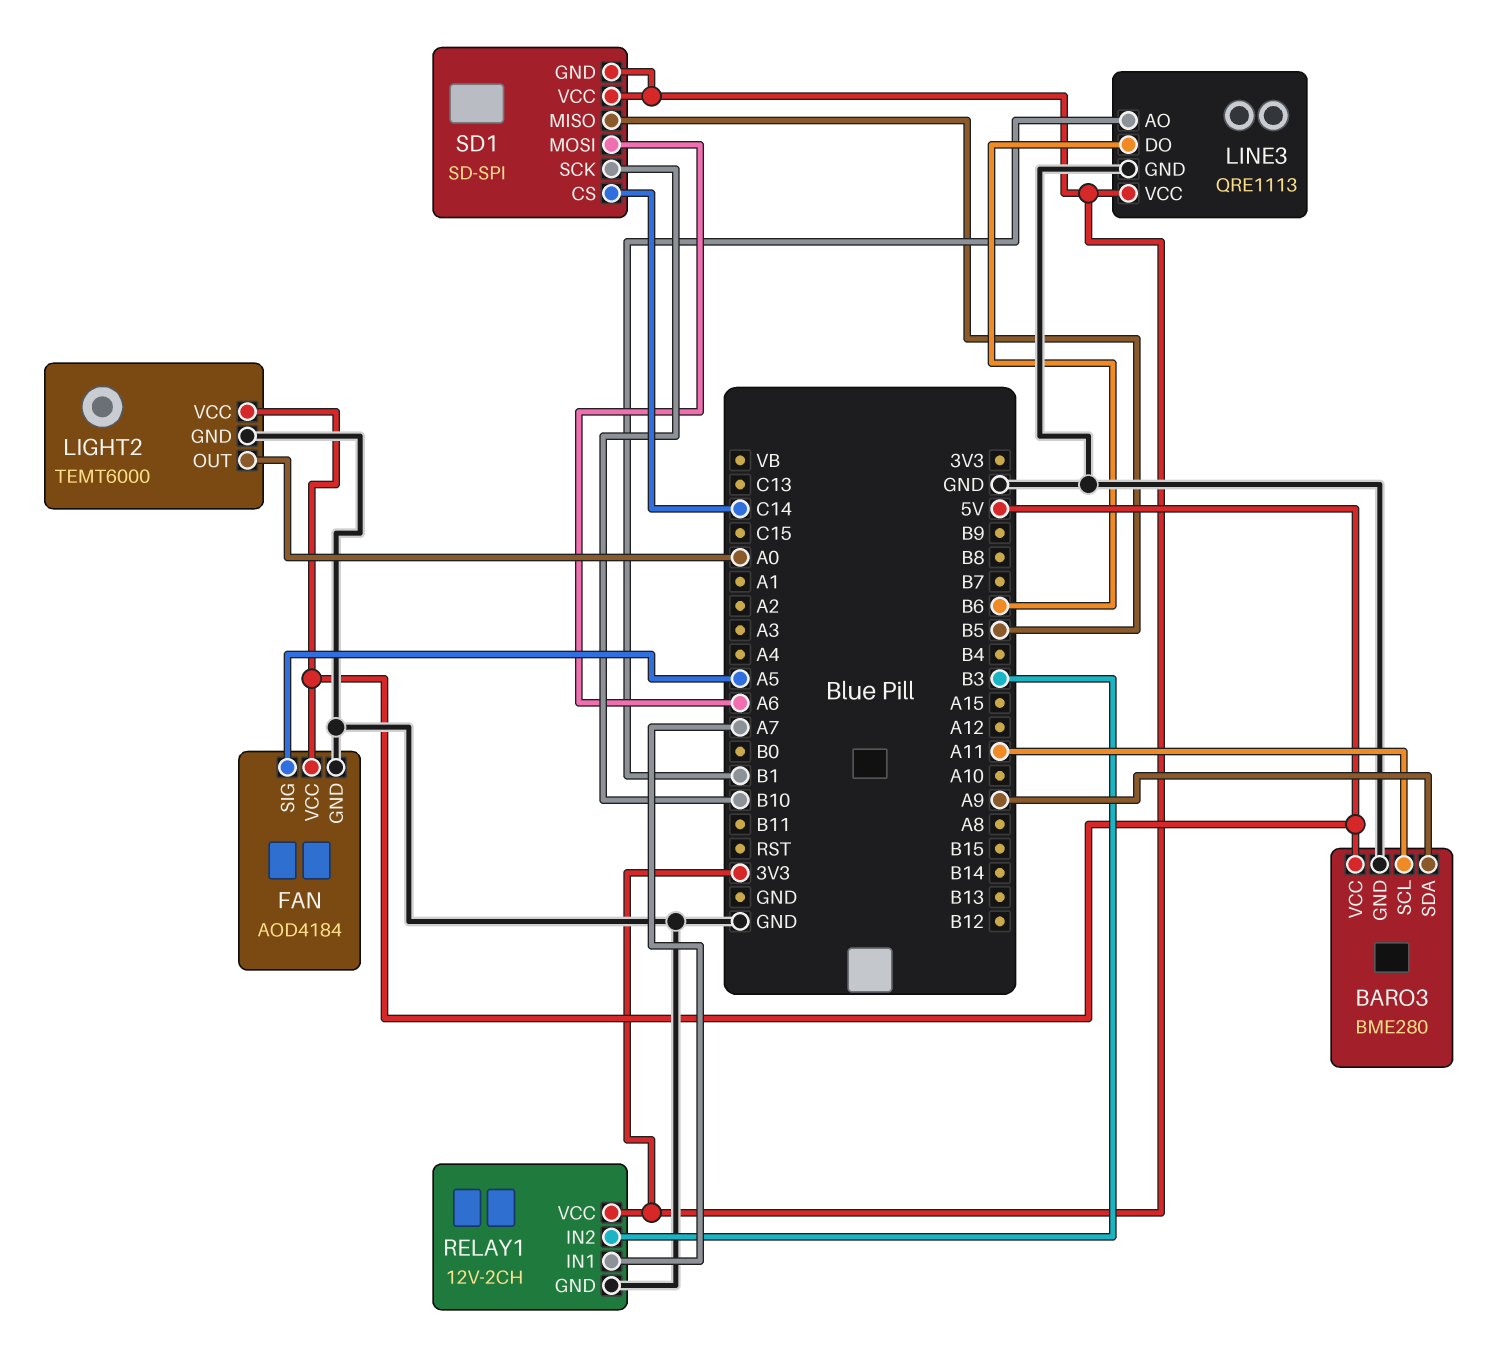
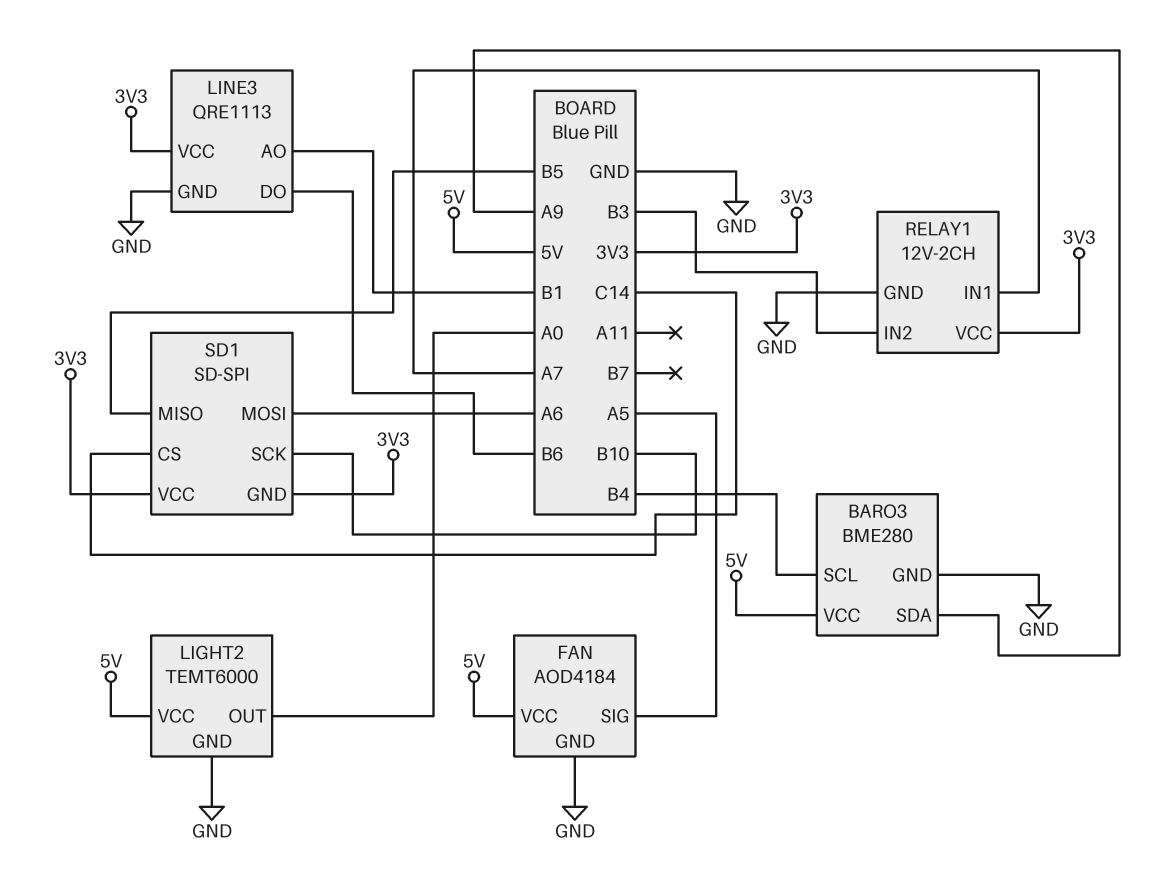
BARO3 pin SCL: A11 -> B4

